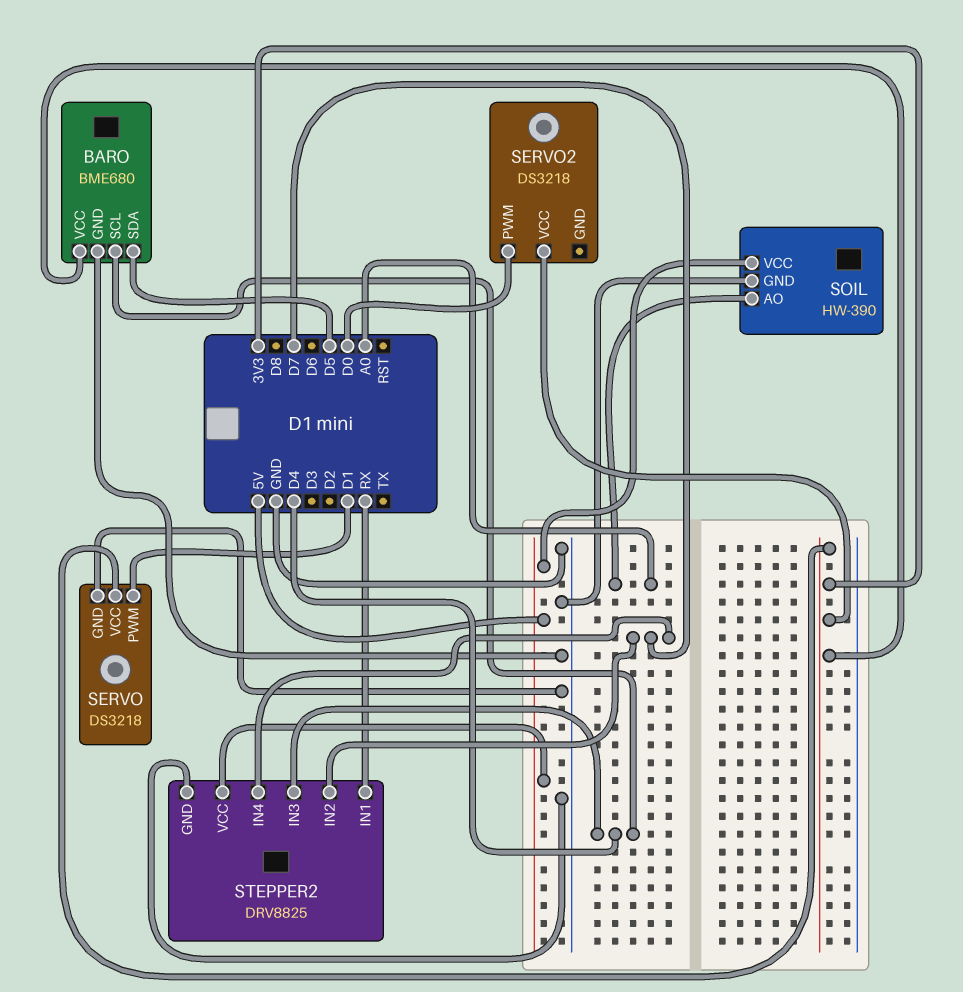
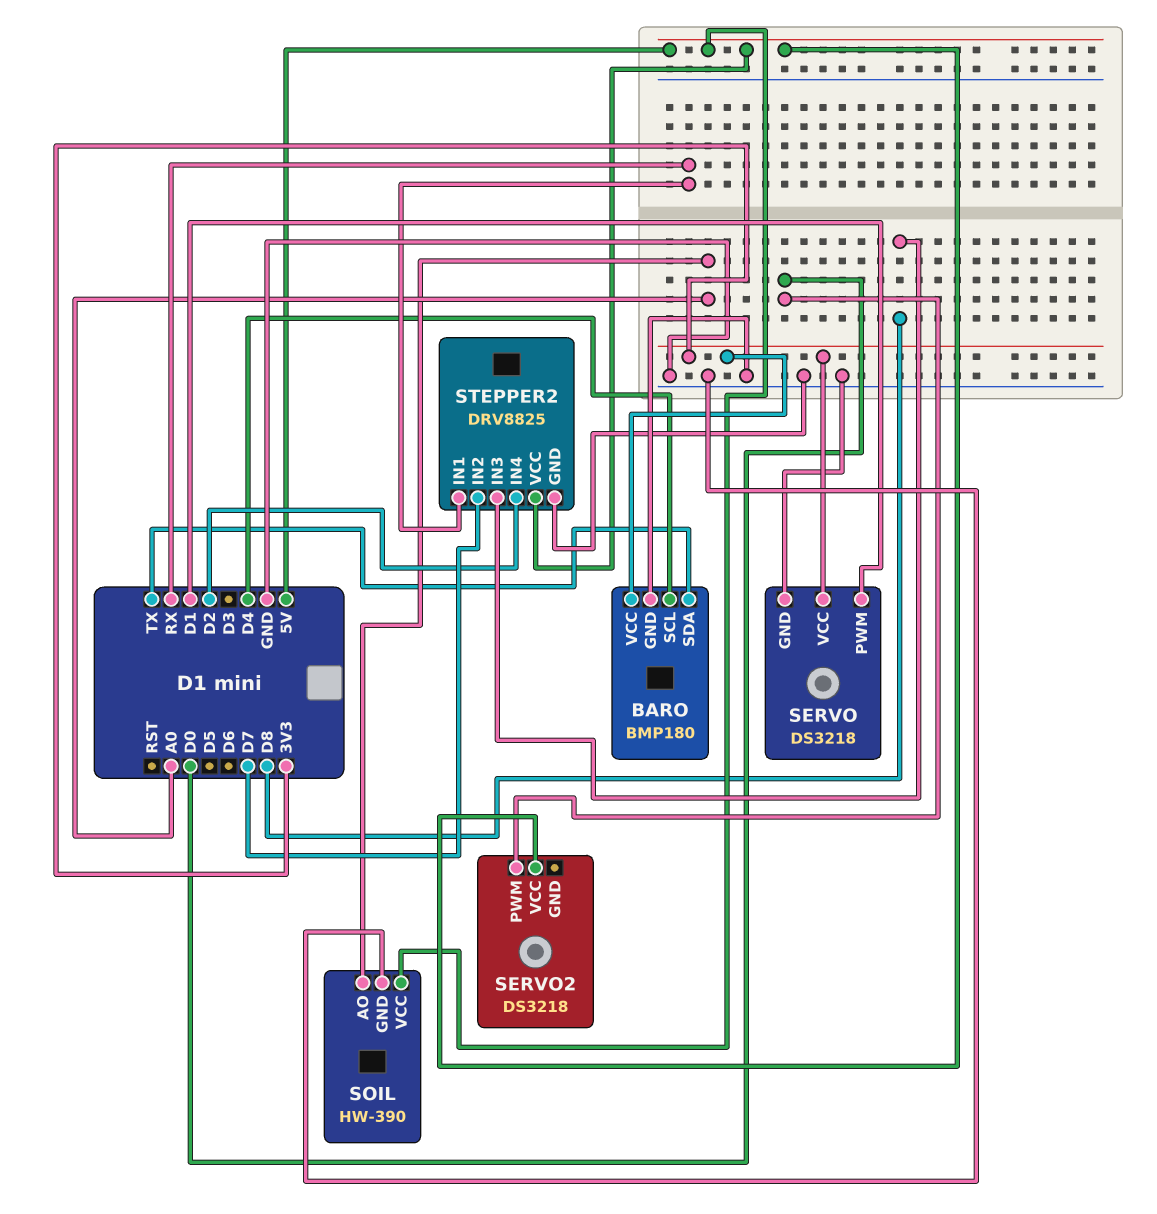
BARO: BME680 -> BMP180
BARO pin SDA: D5 -> TX
SERVO2 pin VCC: 3V3 -> 5V
STEPPER2 pin IN3: D4 -> D8
STEPPER2 pin IN4: D7 -> D2

